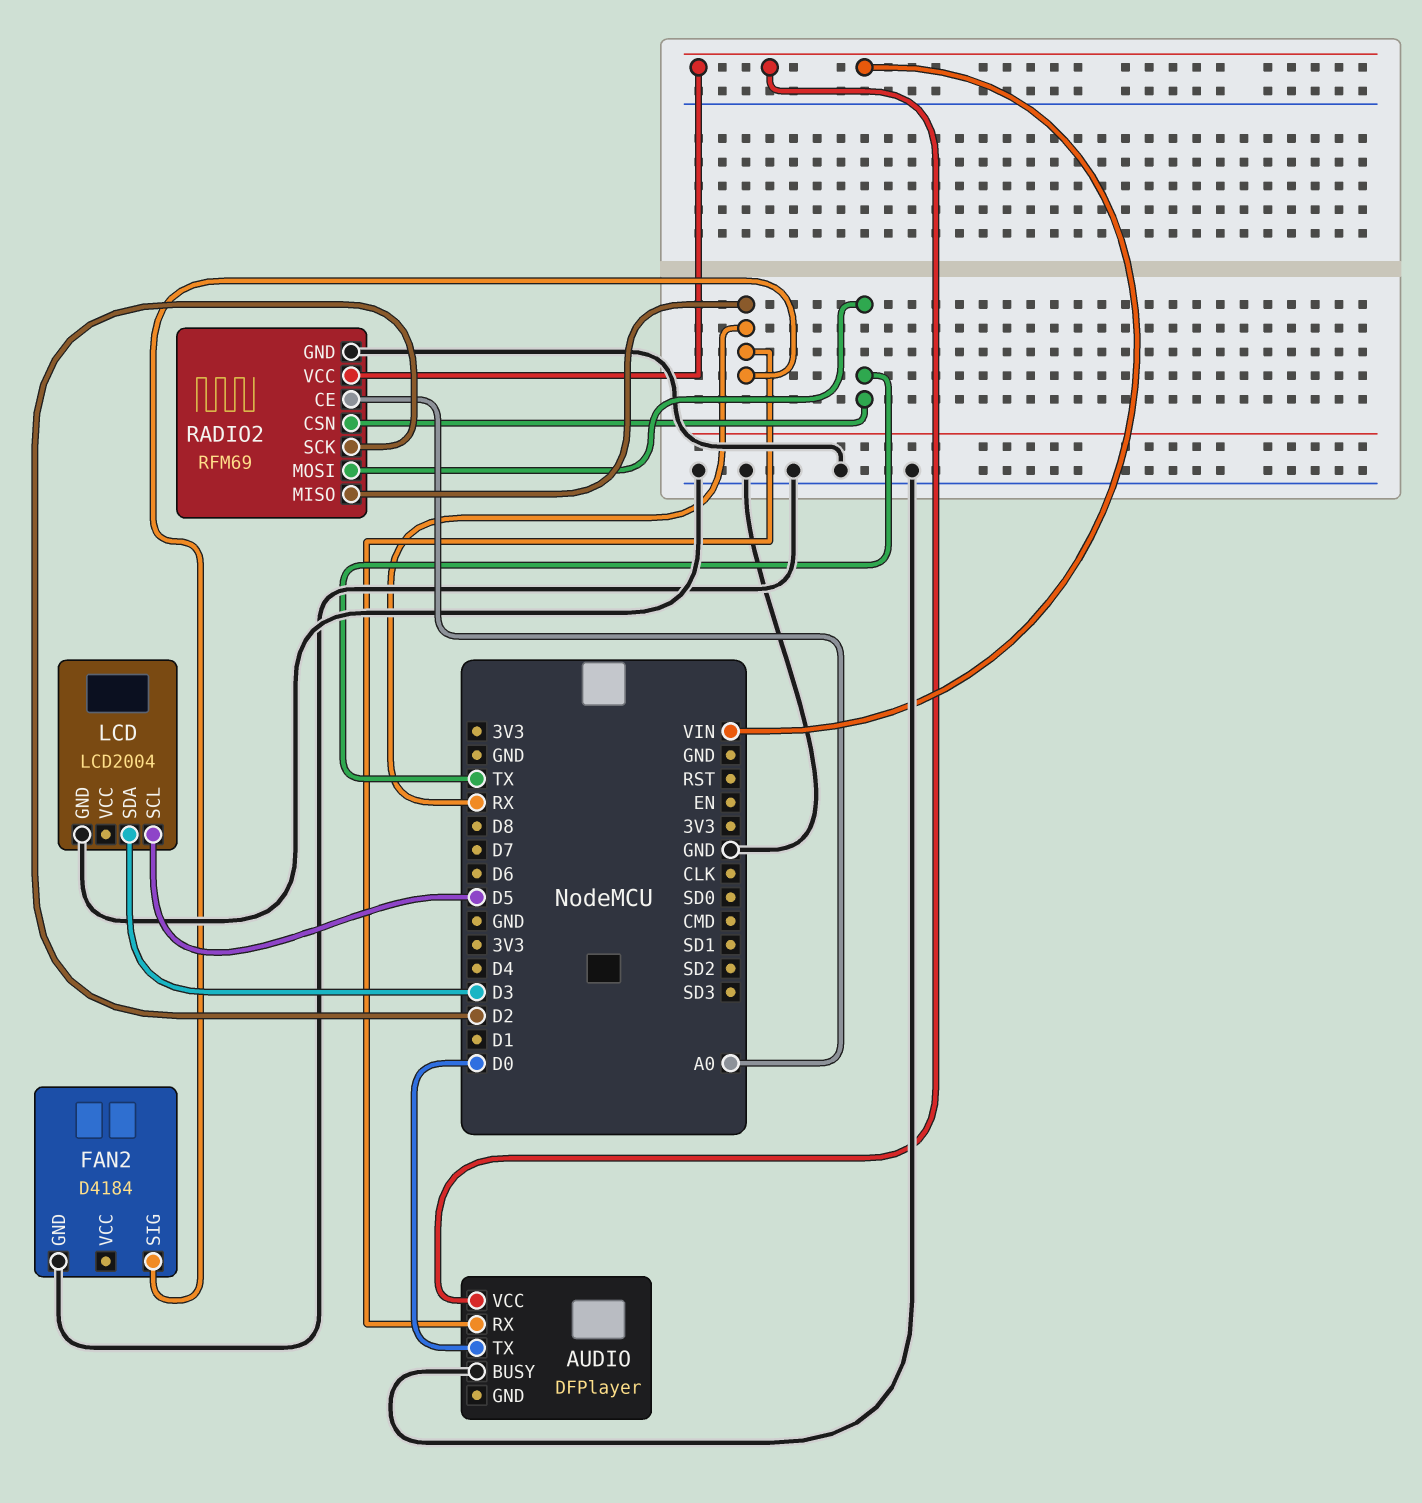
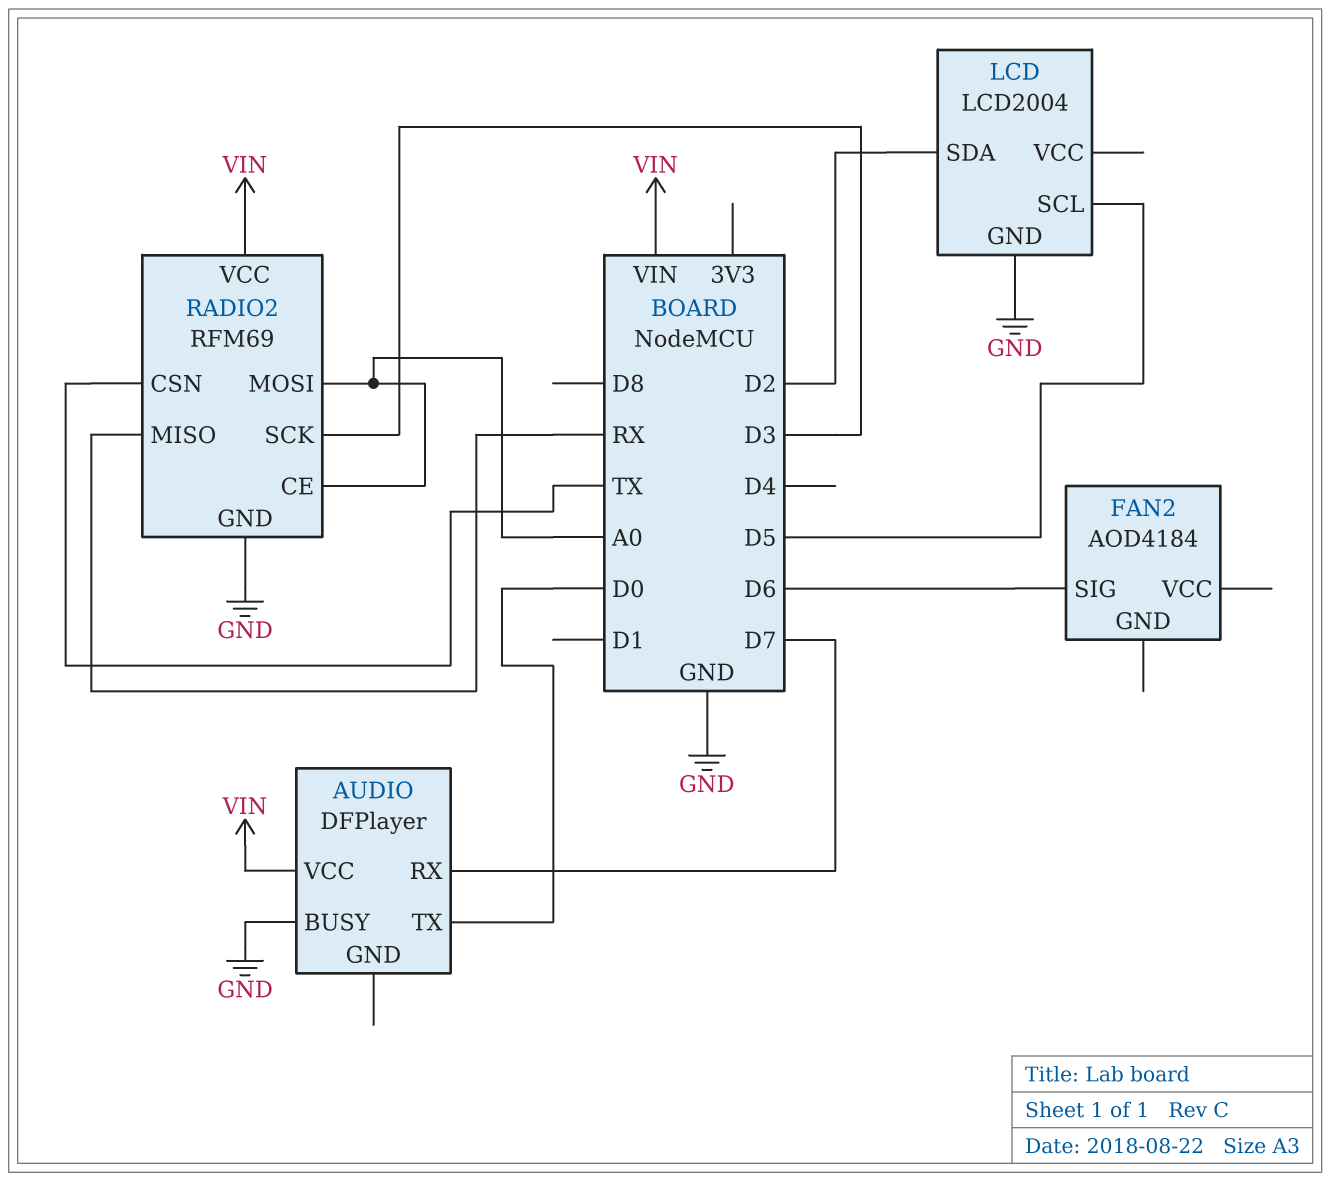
AUDIO pin RX: RX -> D7
FAN2: D4184 -> AOD4184
FAN2 pin GND: GND -> none
FAN2 pin SIG: RX -> D6
LCD pin SDA: D3 -> D2
RADIO2 pin MOSI: TX -> A0
RADIO2 pin SCK: D2 -> D3

